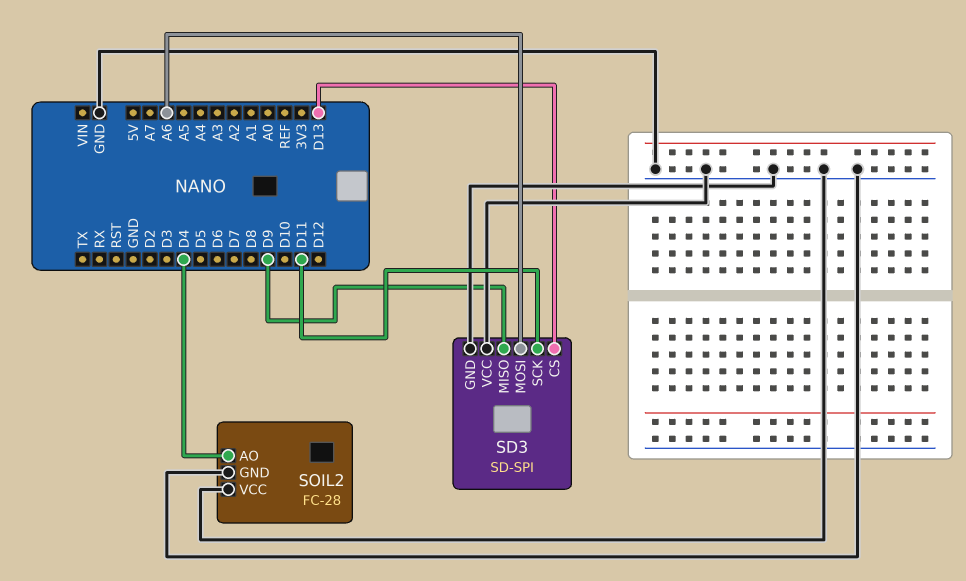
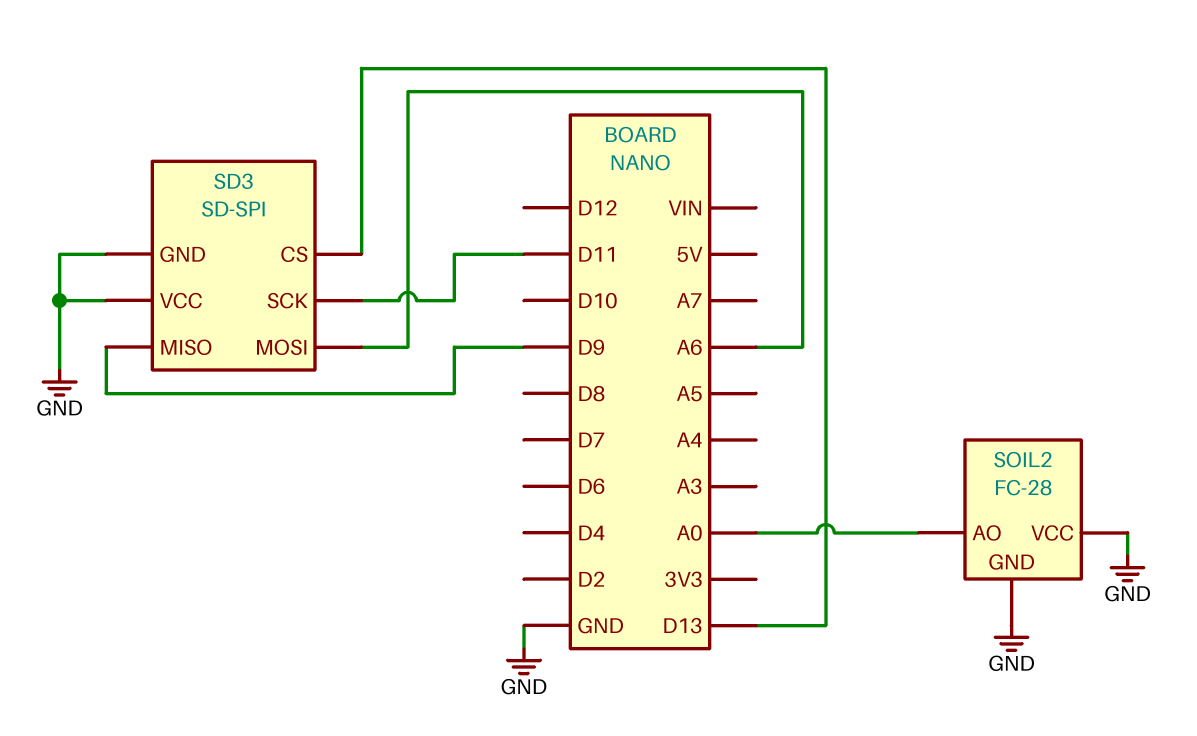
SOIL2 pin AO: D4 -> A0

